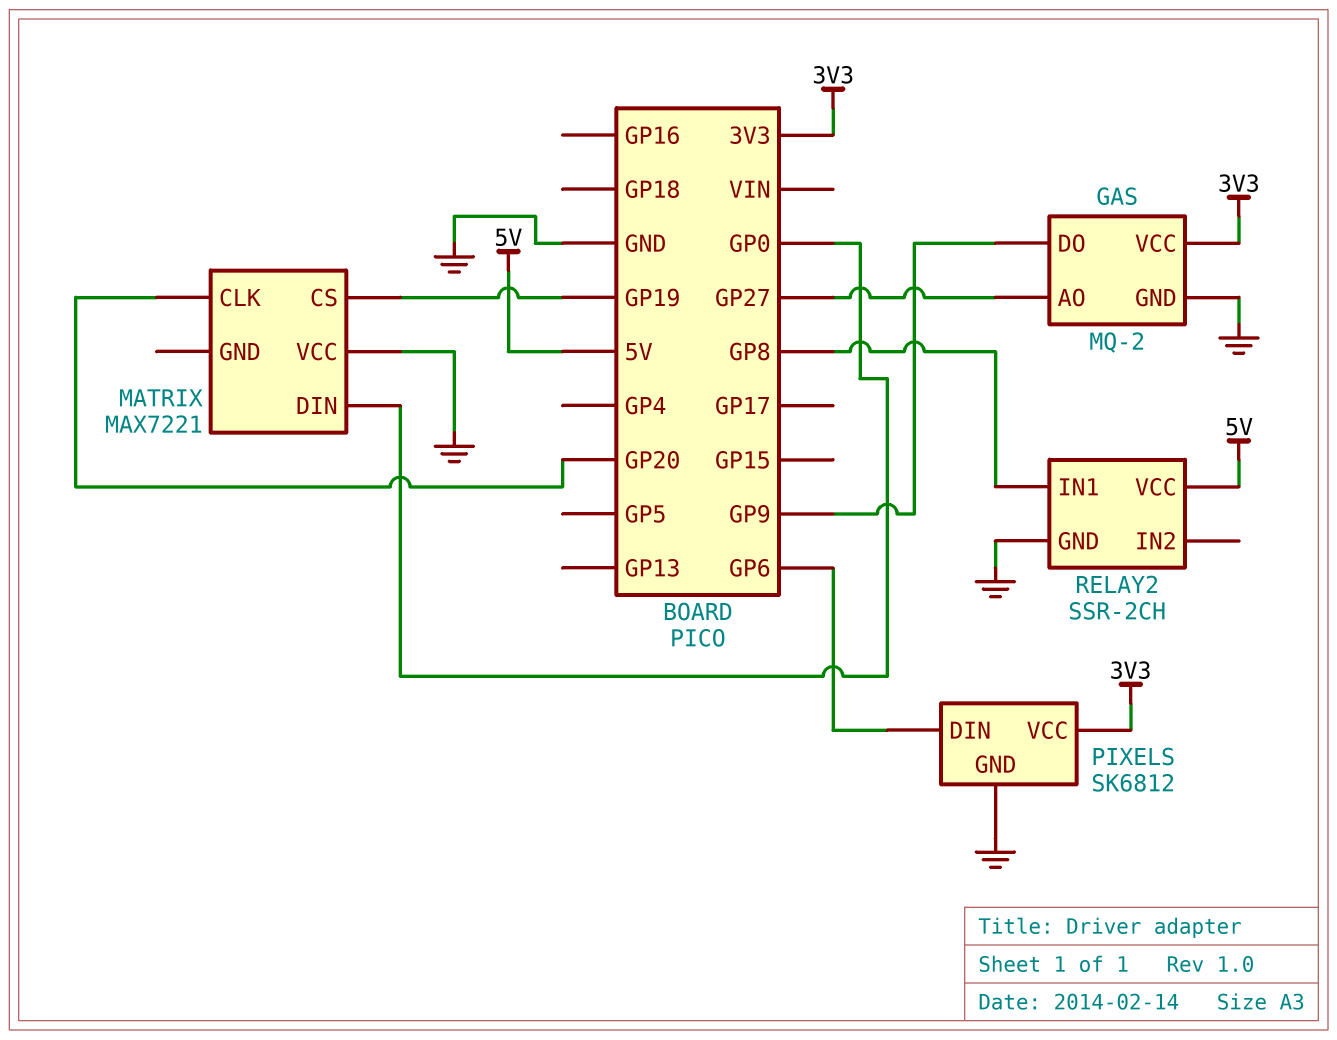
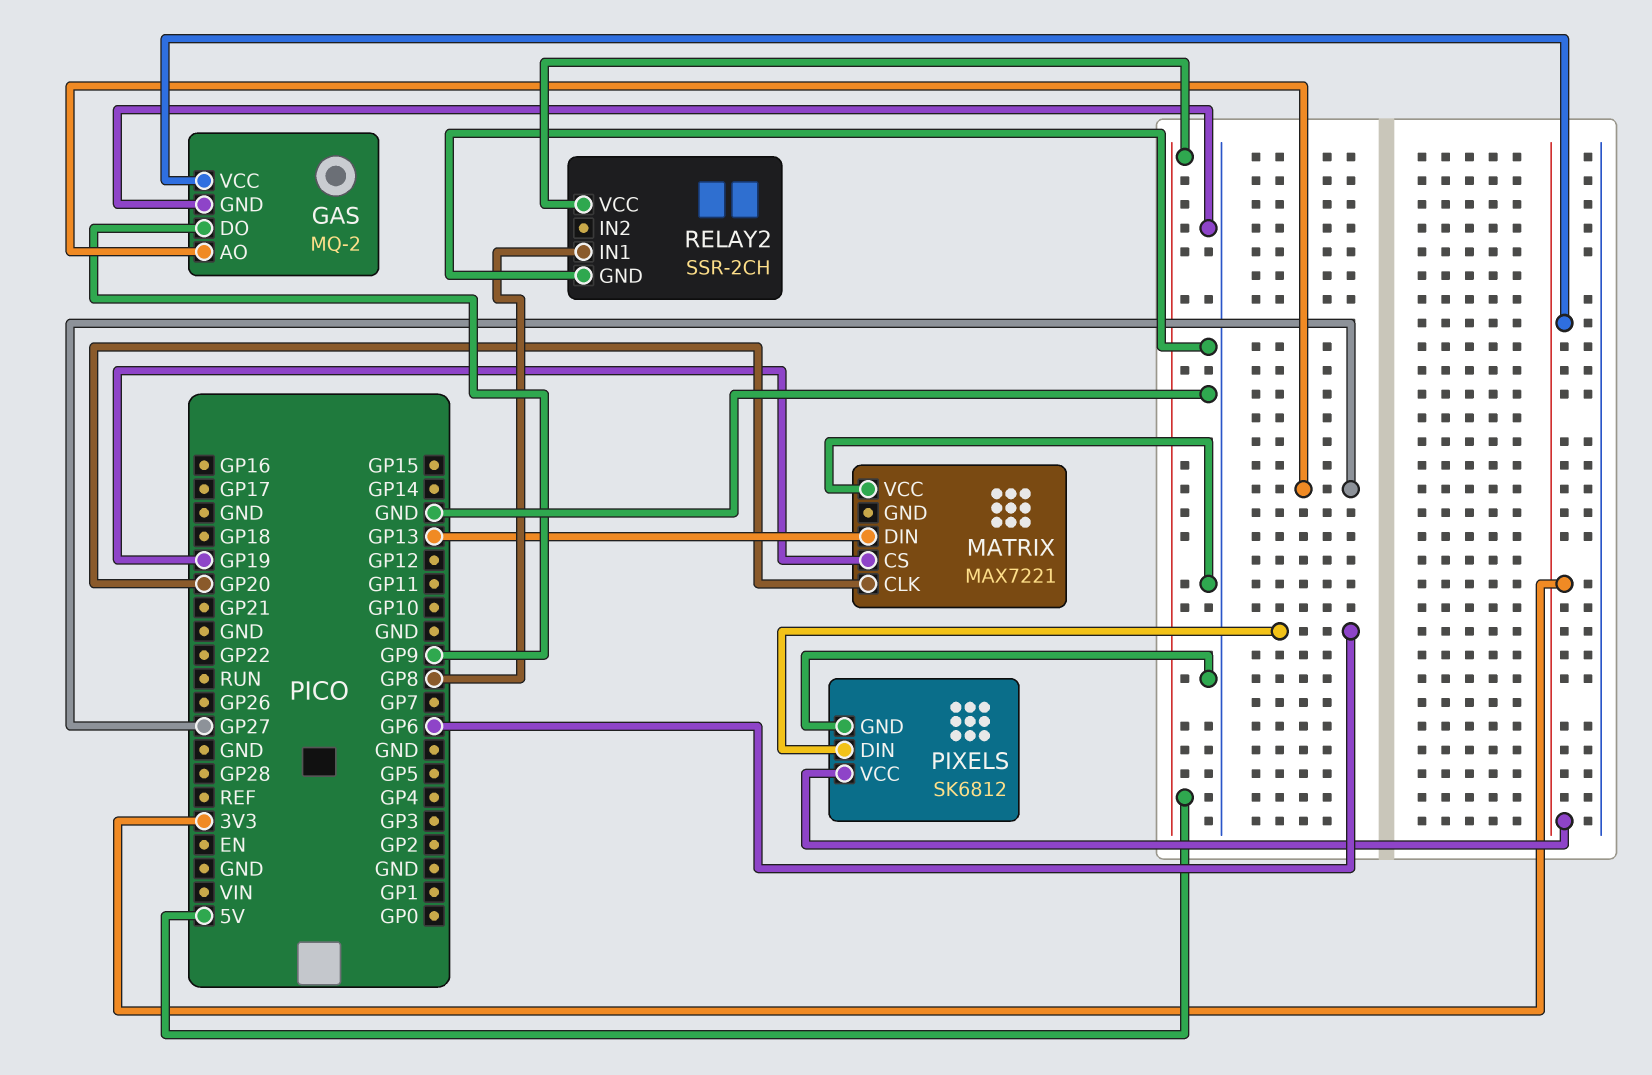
MATRIX pin DIN: GP0 -> GP13

